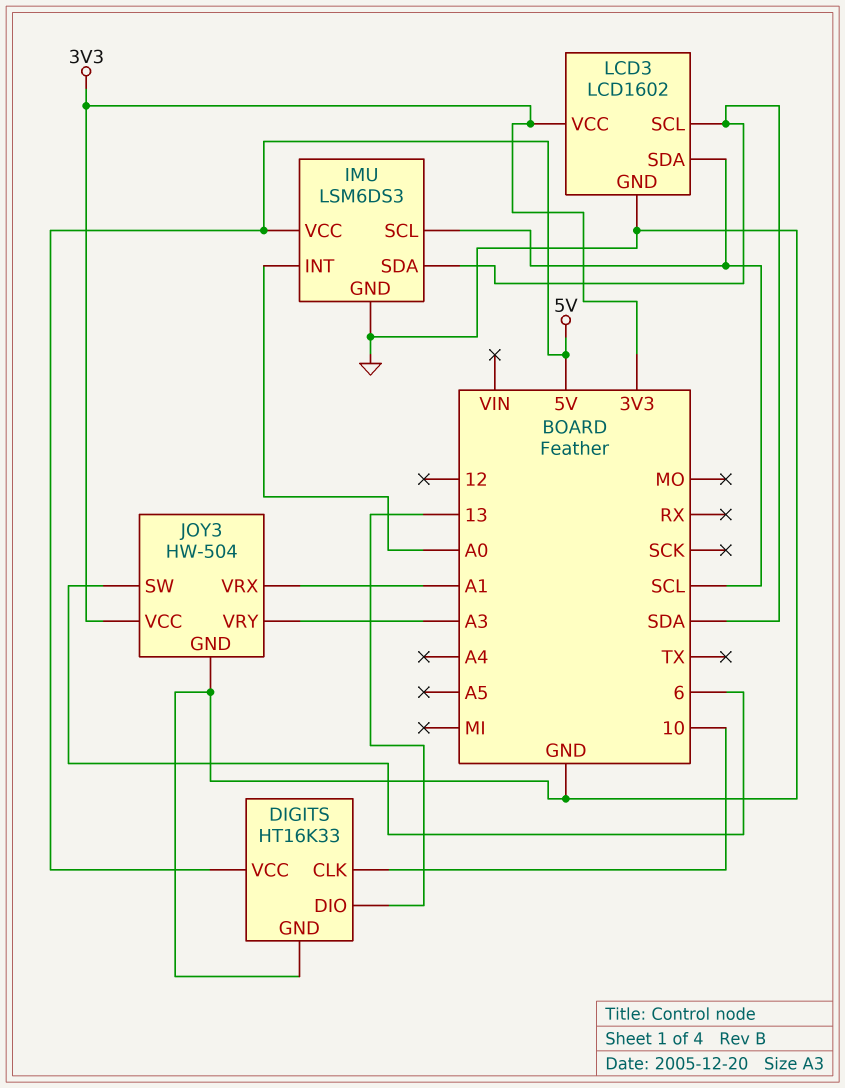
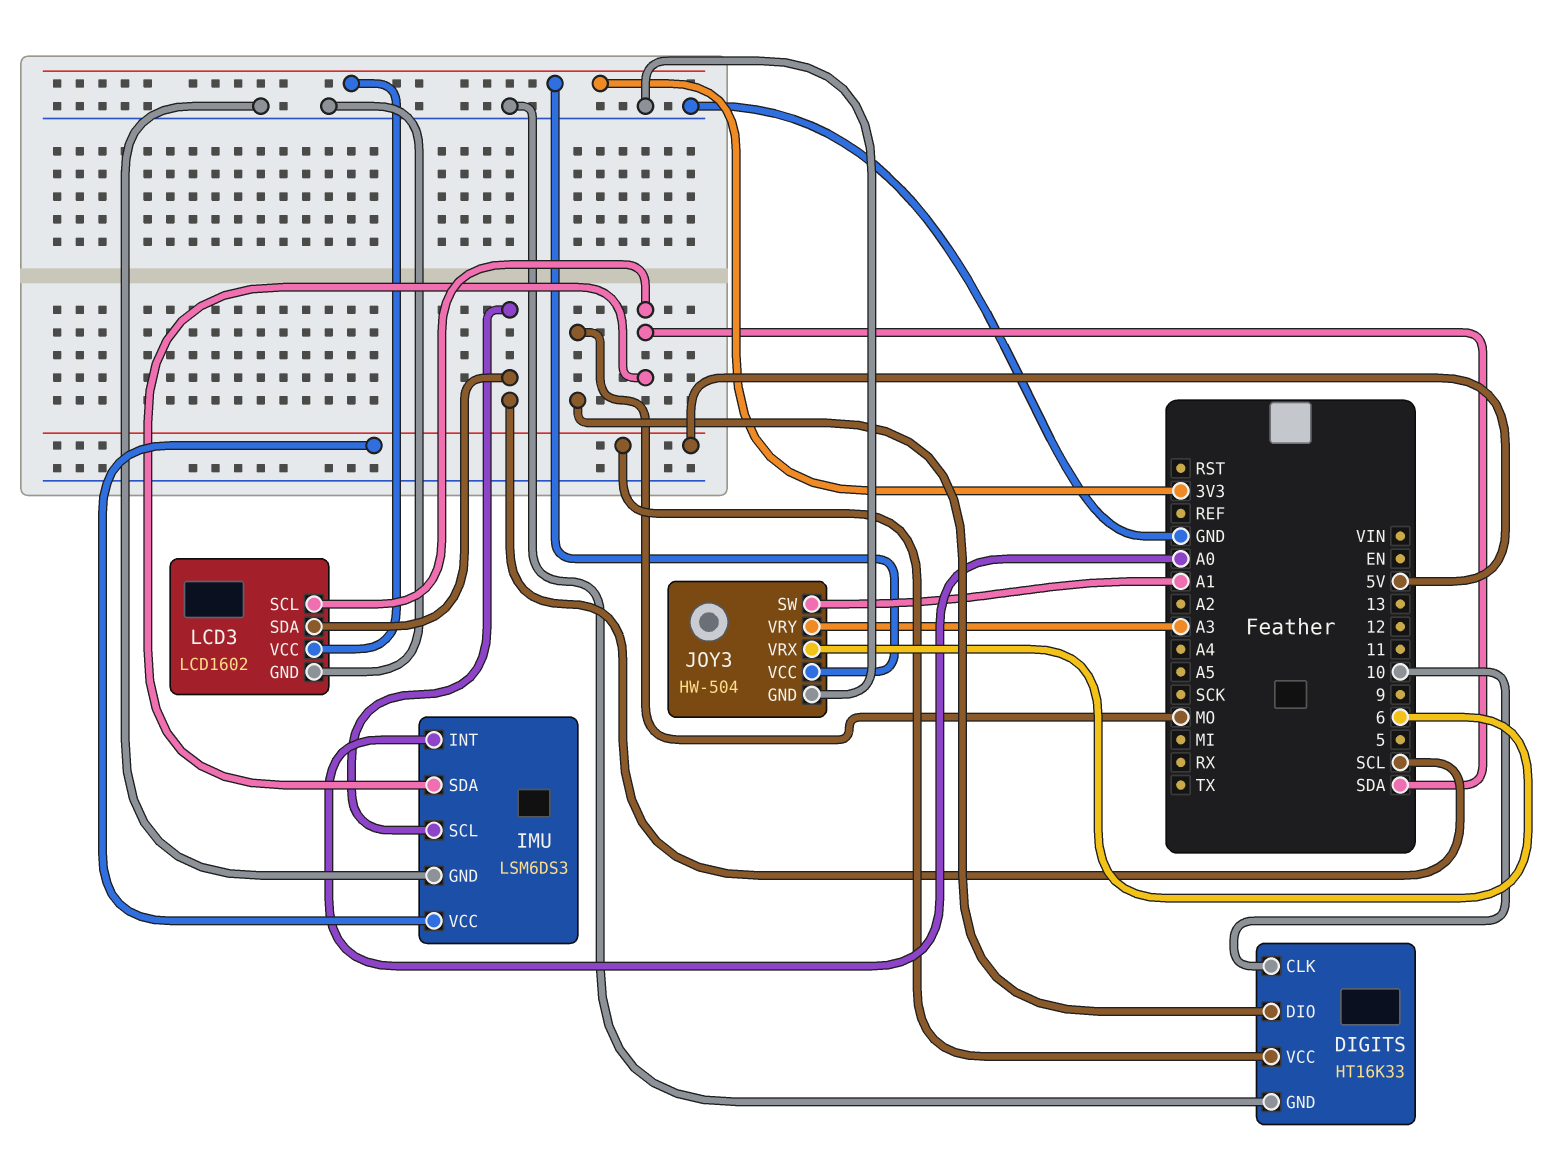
DIGITS pin DIO: 13 -> MO
JOY3 pin SW: 6 -> A1
JOY3 pin VRX: A1 -> 6

